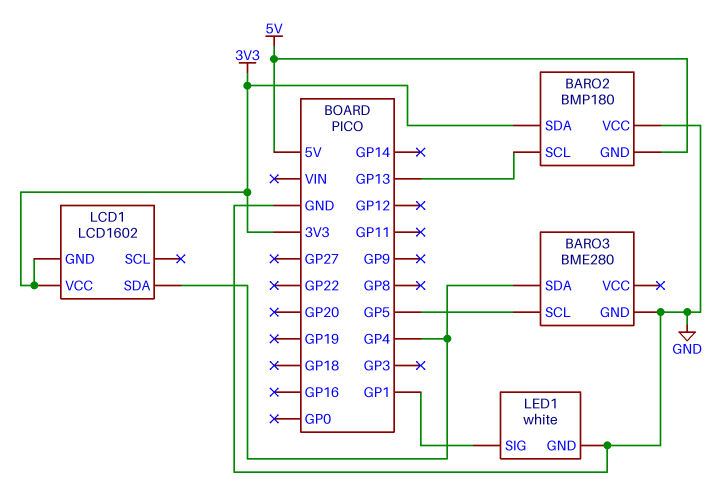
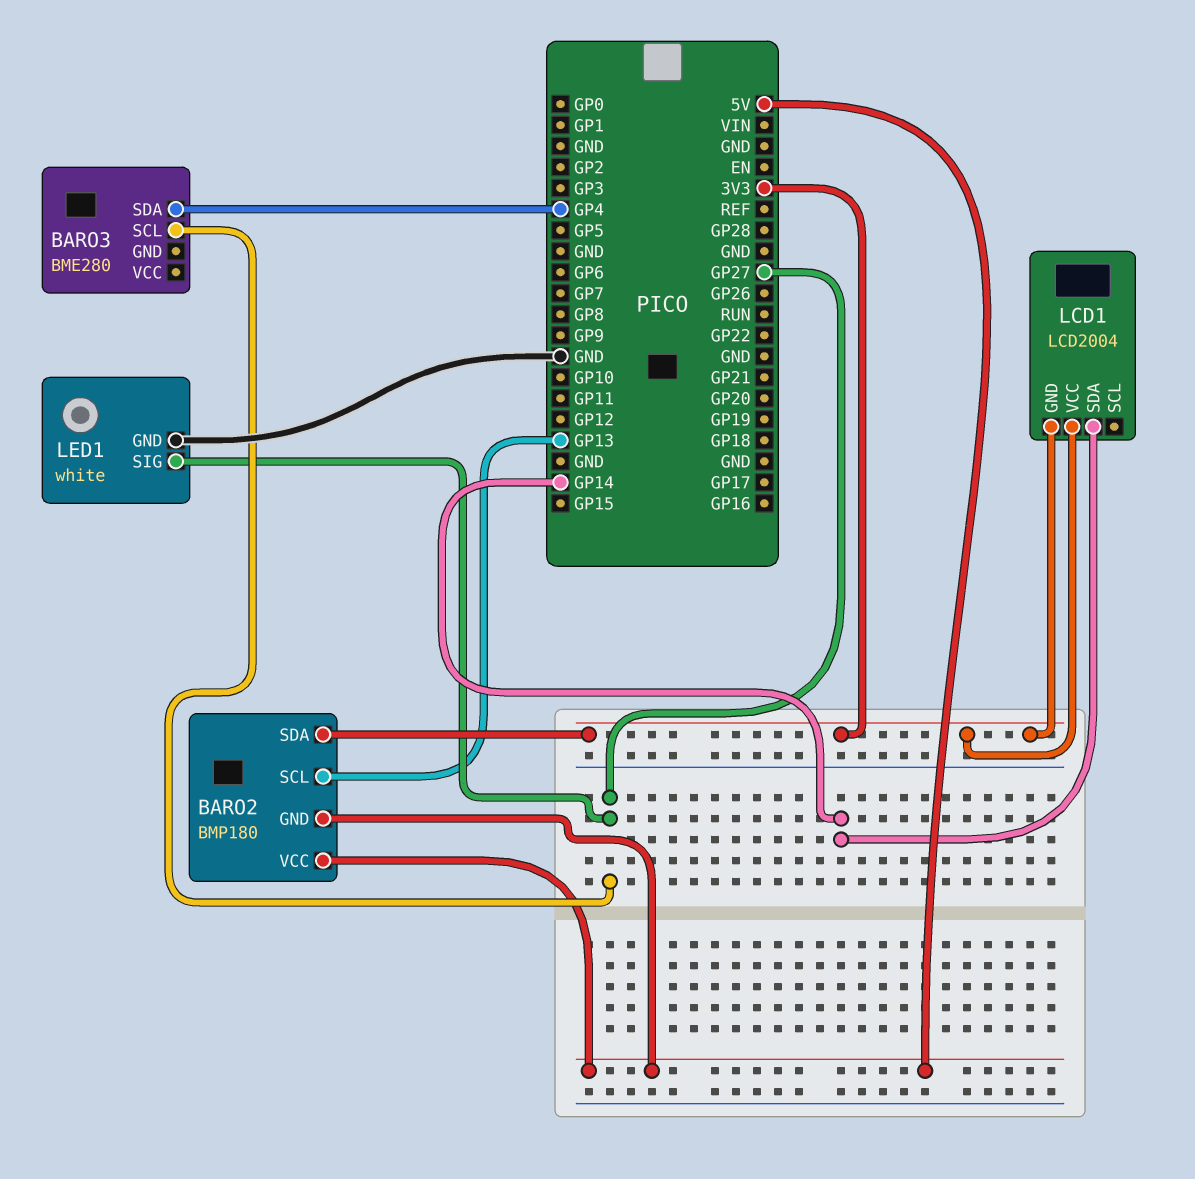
BARO2 pin VCC: GND -> 5V
BARO3 pin GND: GND -> none
BARO3 pin SCL: GP5 -> GP27
LCD1: LCD1602 -> LCD2004
LCD1 pin SDA: GP4 -> GP14
LED1 pin SIG: GP1 -> GP27

